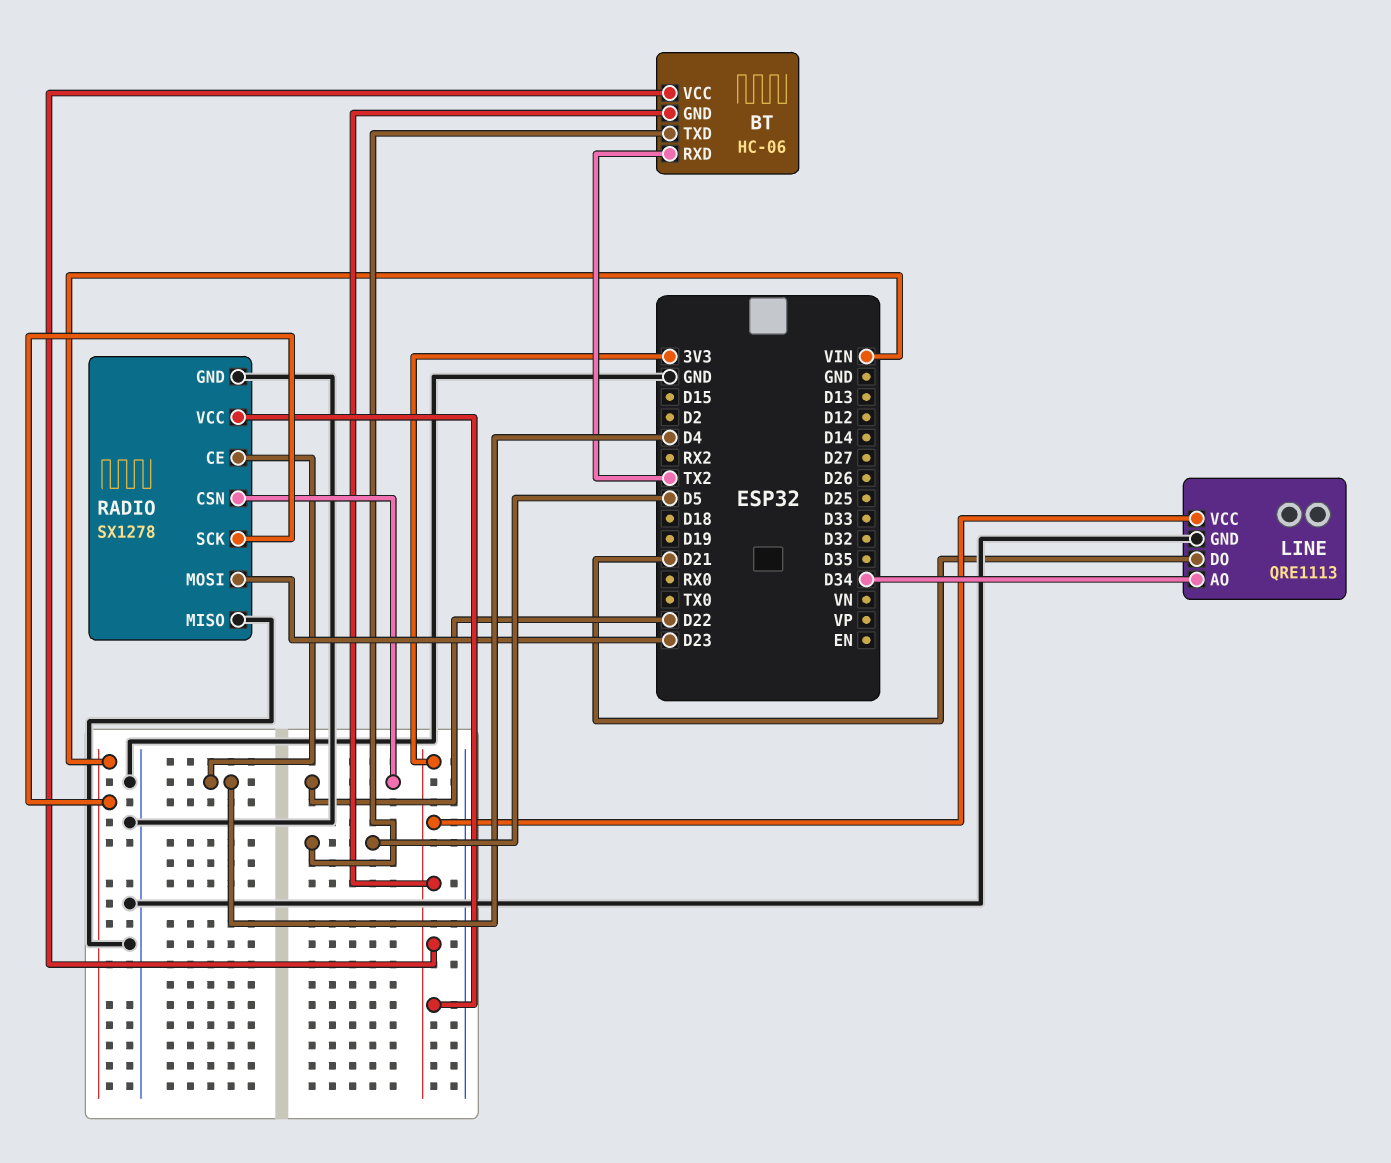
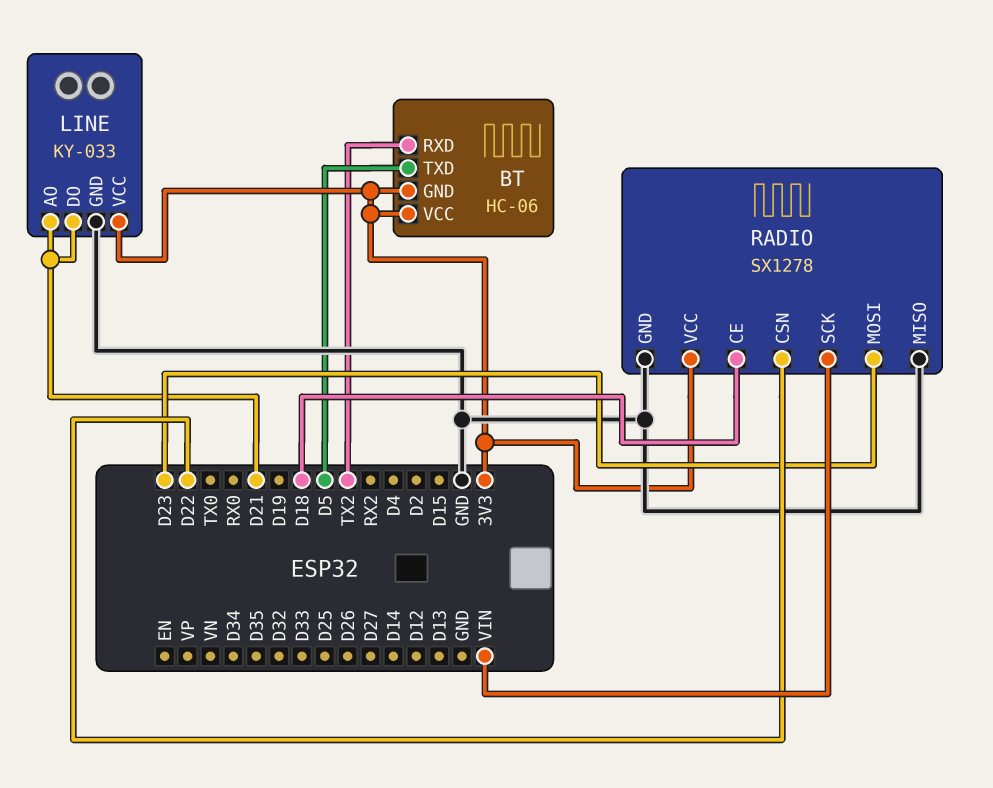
LINE: QRE1113 -> KY-033
LINE pin AO: D34 -> D21
RADIO pin CE: D4 -> D18

